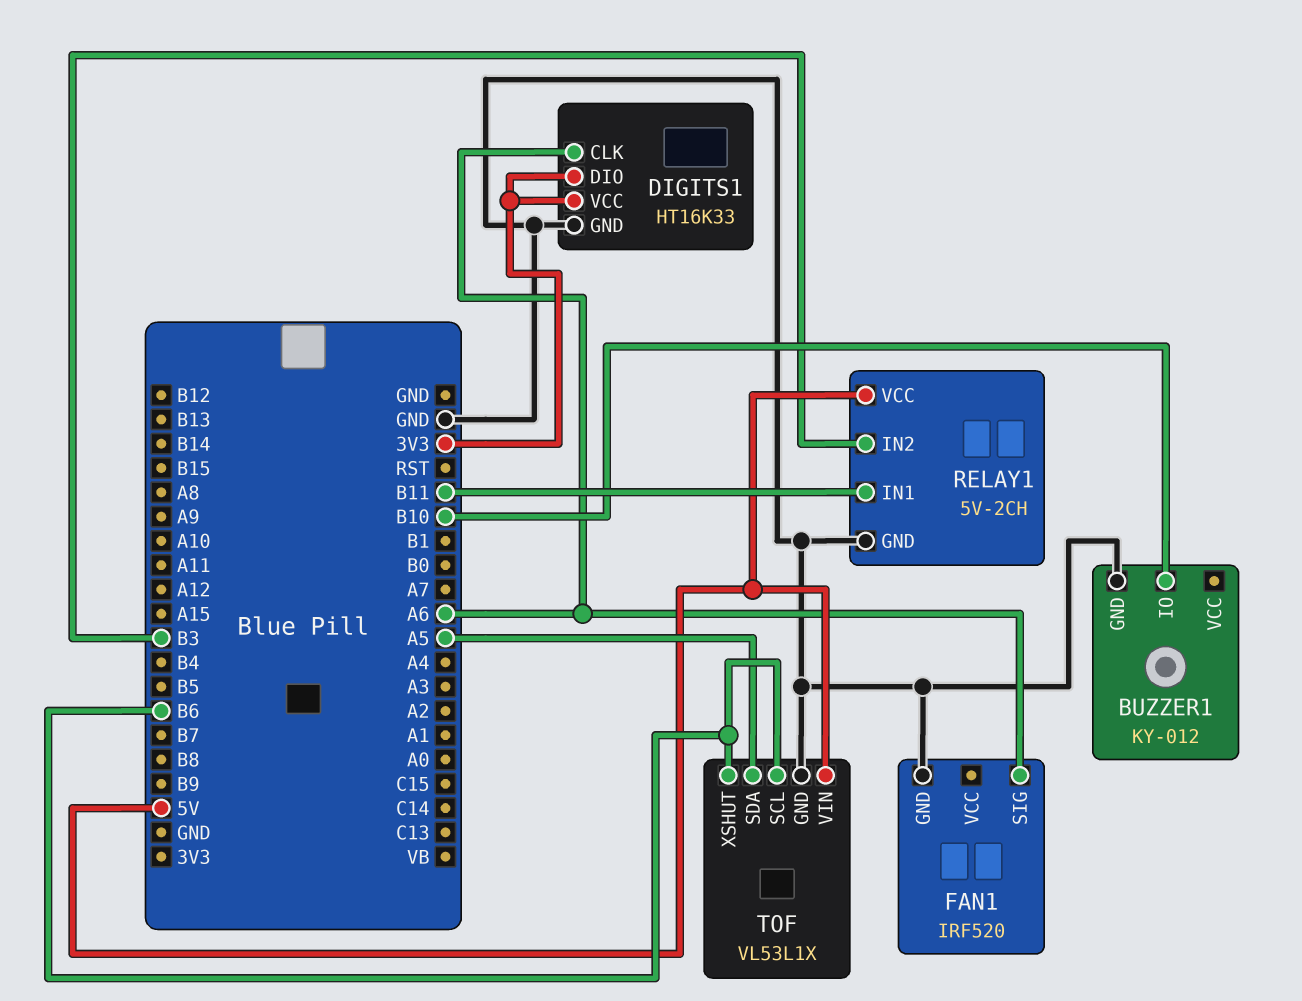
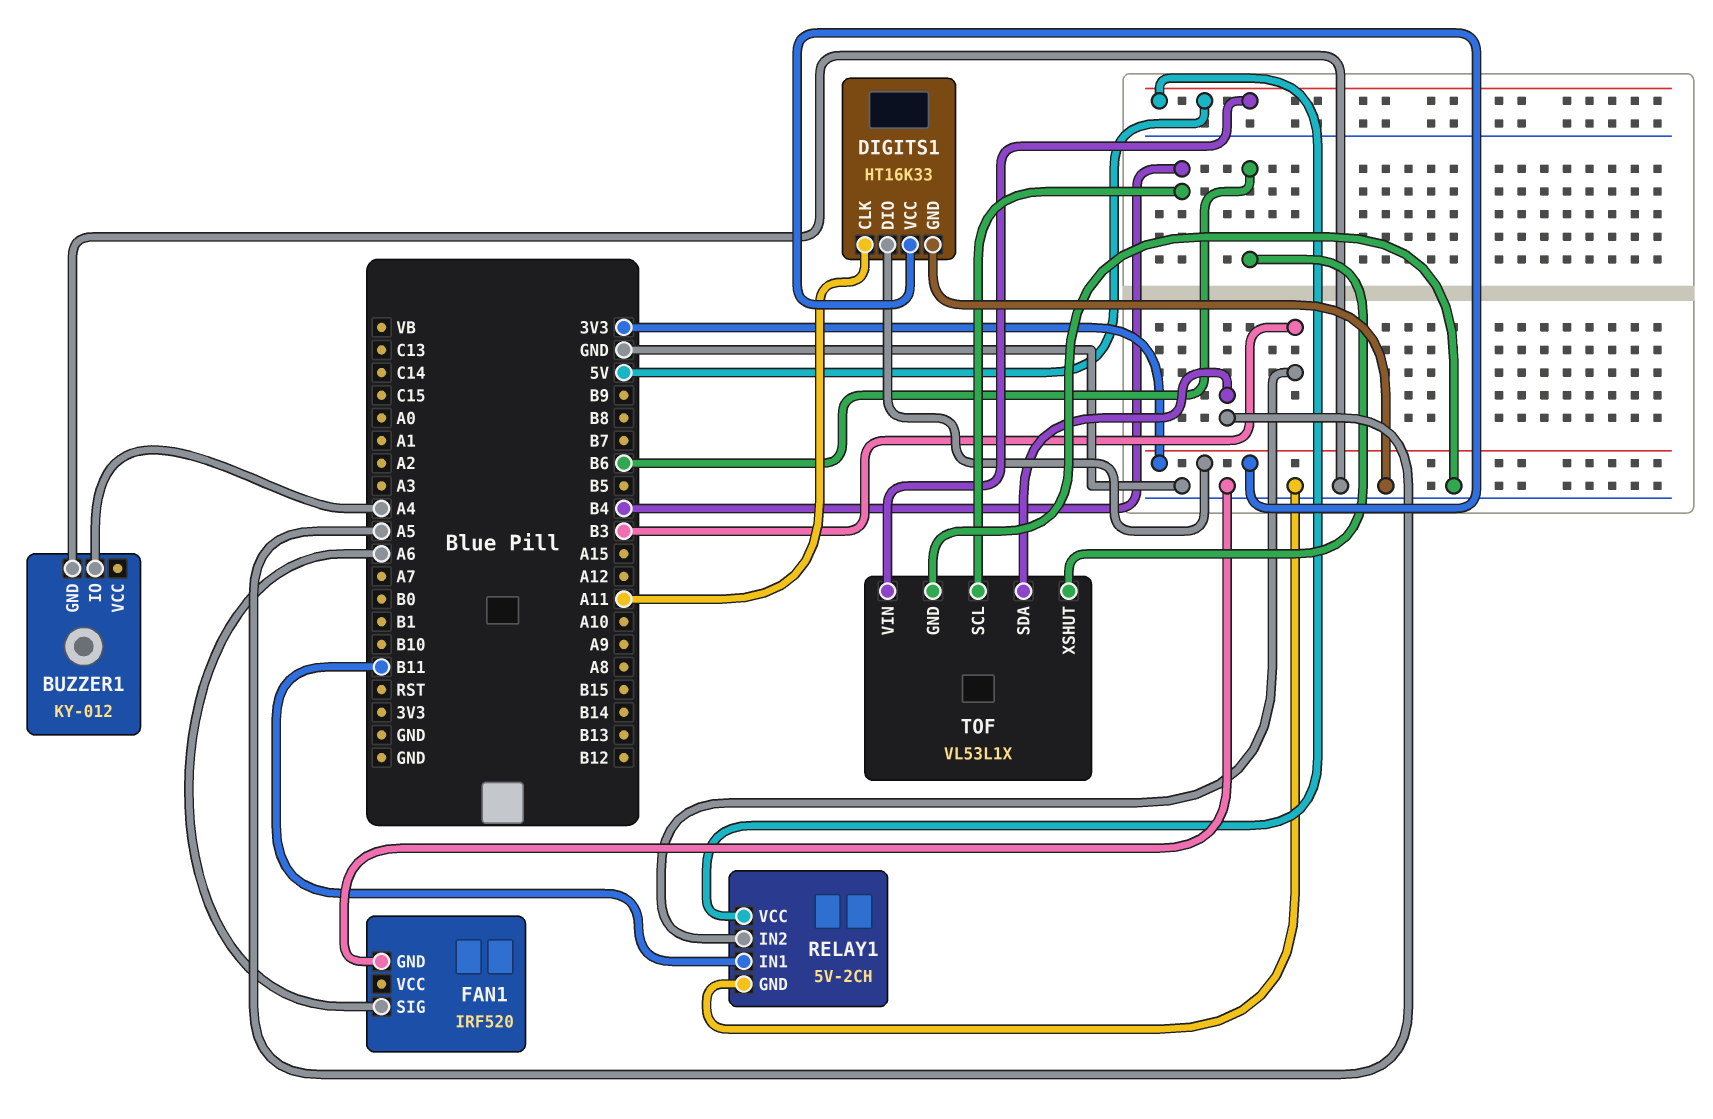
BUZZER1 pin IO: B10 -> A4
DIGITS1 pin CLK: A6 -> A11
TOF pin SCL: B6 -> B4

